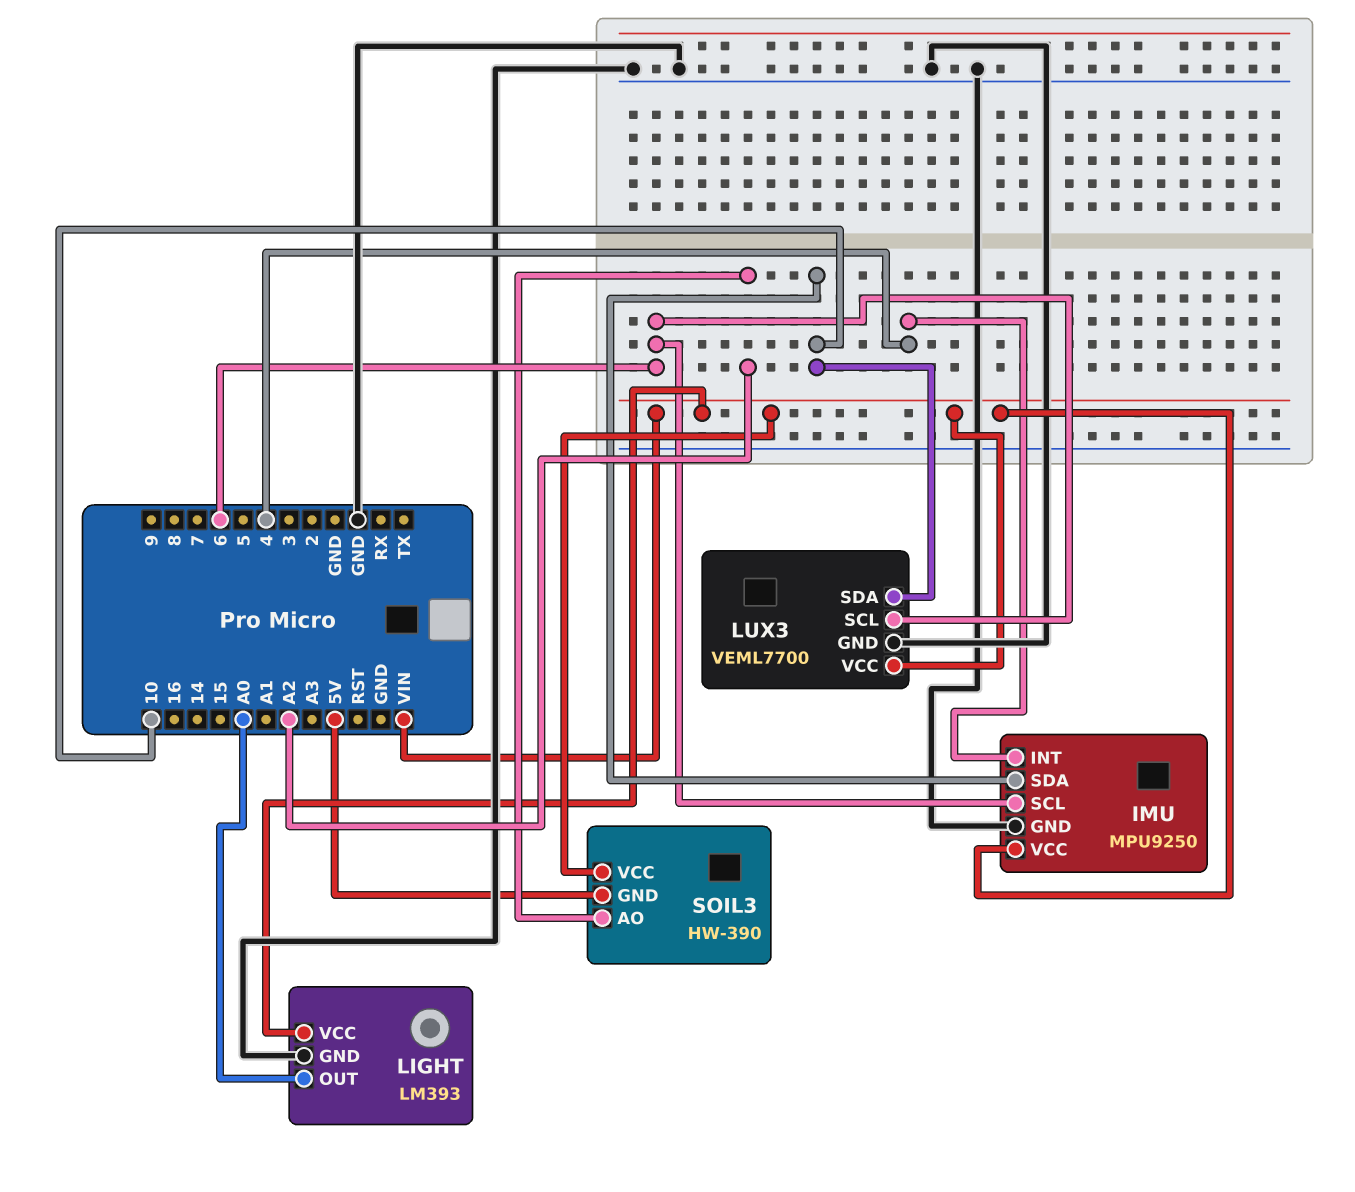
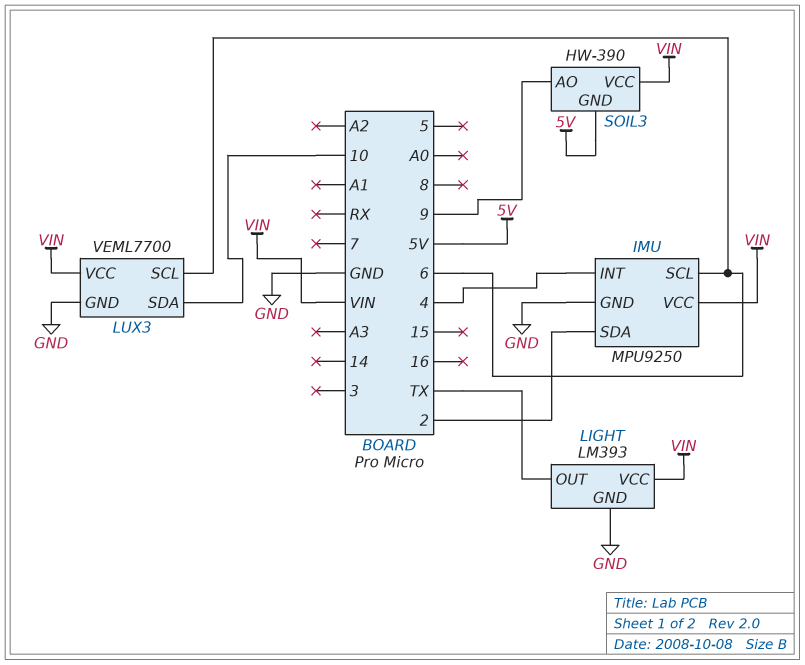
IMU pin SDA: 10 -> 2
LIGHT pin OUT: A0 -> TX
SOIL3 pin AO: A2 -> 9

